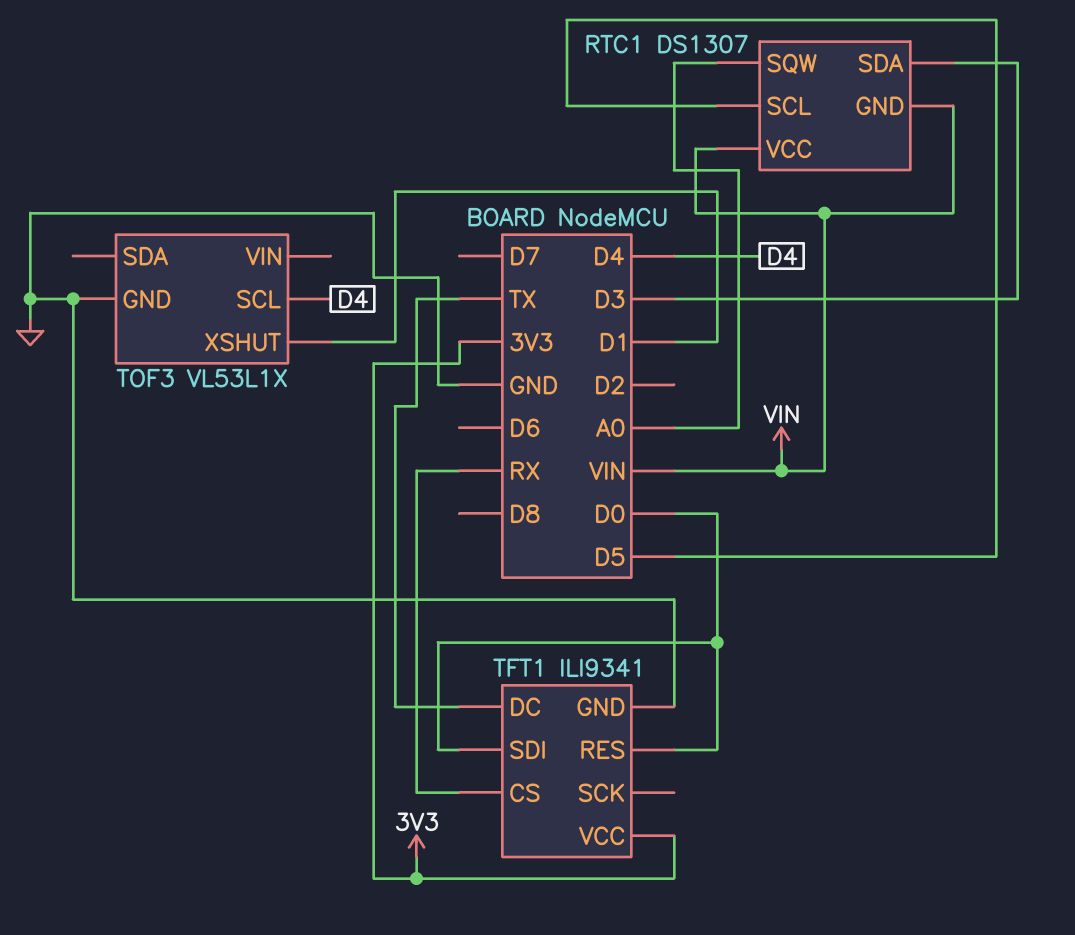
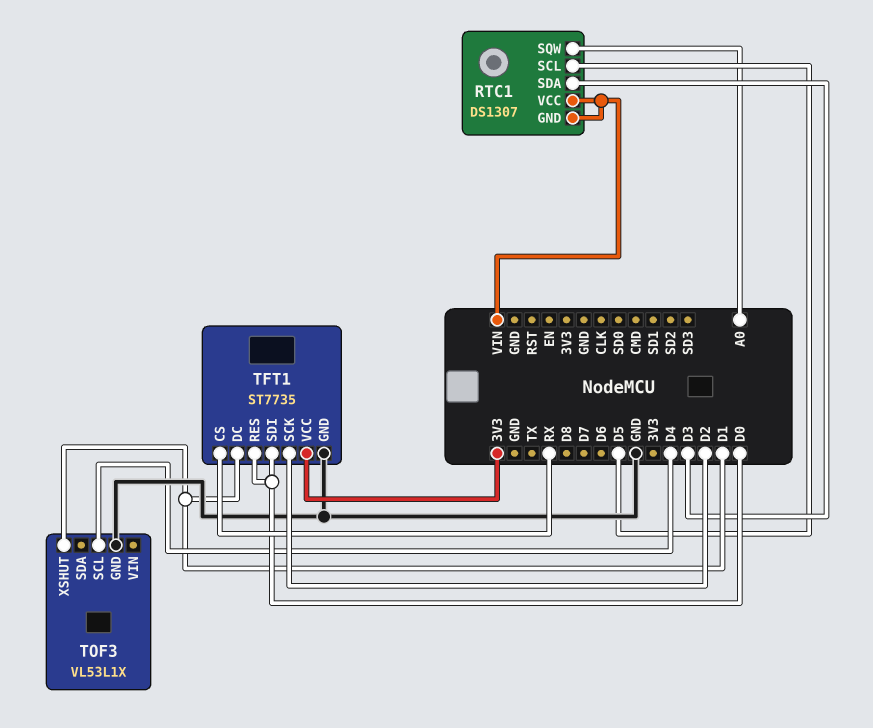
TFT1: ILI9341 -> ST7735
TFT1 pin DC: TX -> D1
TFT1 pin SCK: none -> D2

